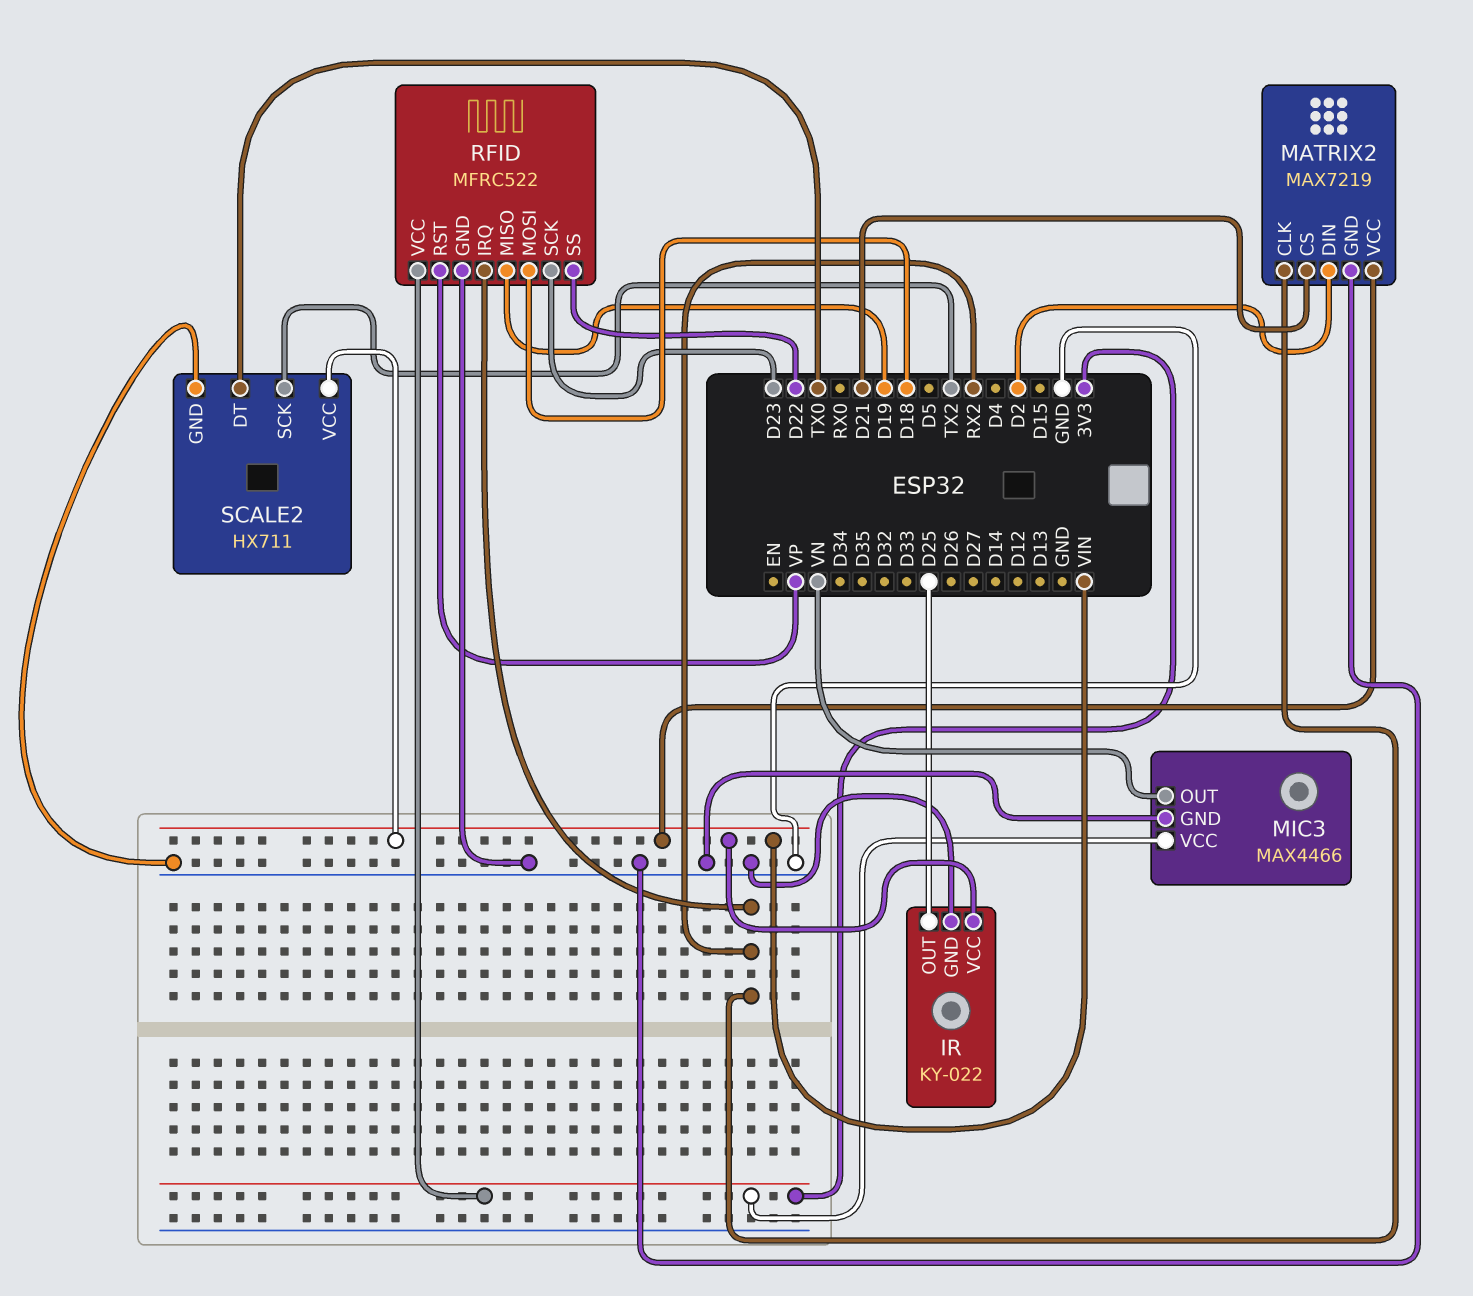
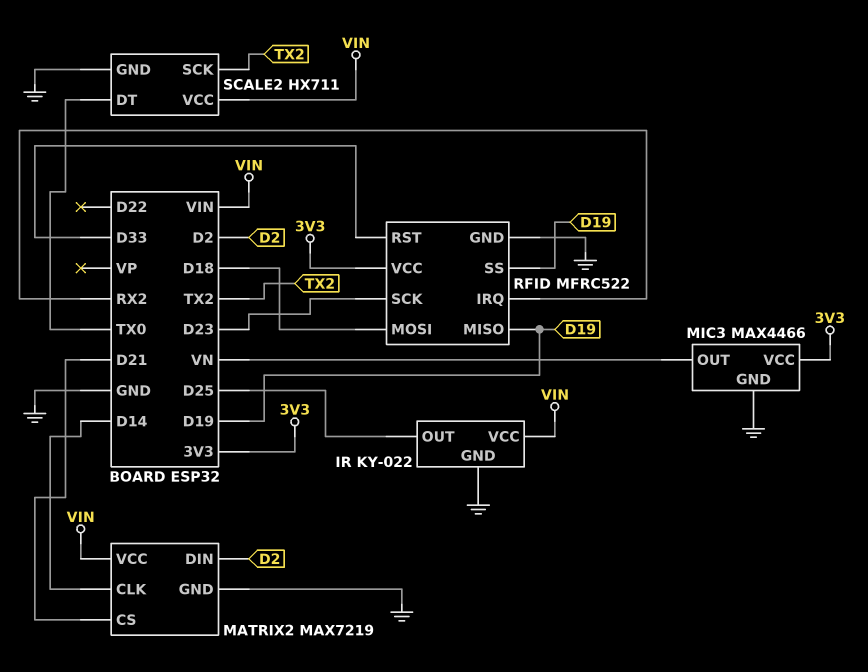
MATRIX2 pin CLK: RX2 -> D14
RFID pin RST: VP -> D33
RFID pin SS: D22 -> D19

